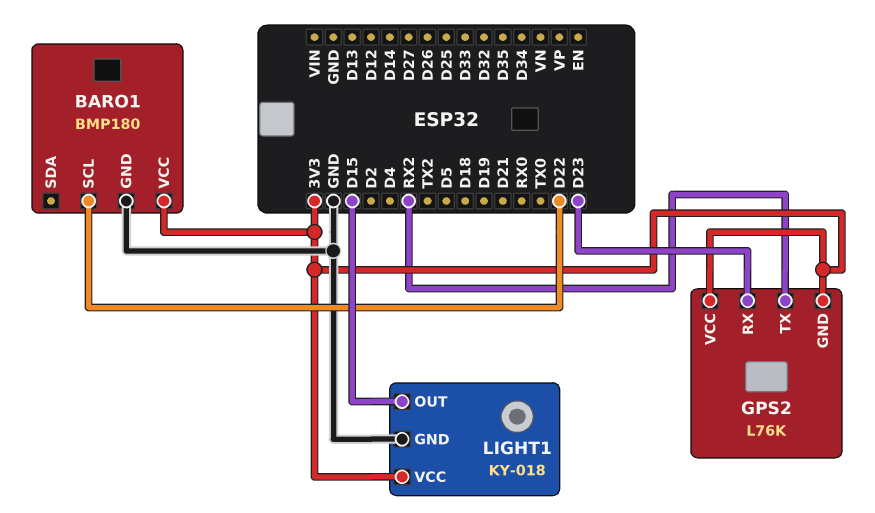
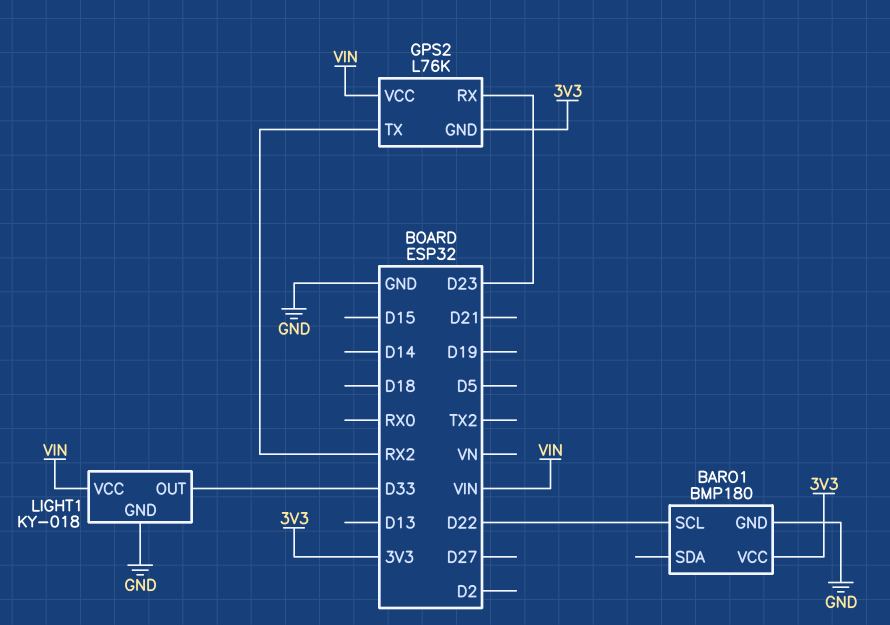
GPS2 pin VCC: 3V3 -> VIN
LIGHT1 pin OUT: D15 -> D33
LIGHT1 pin VCC: 3V3 -> VIN

